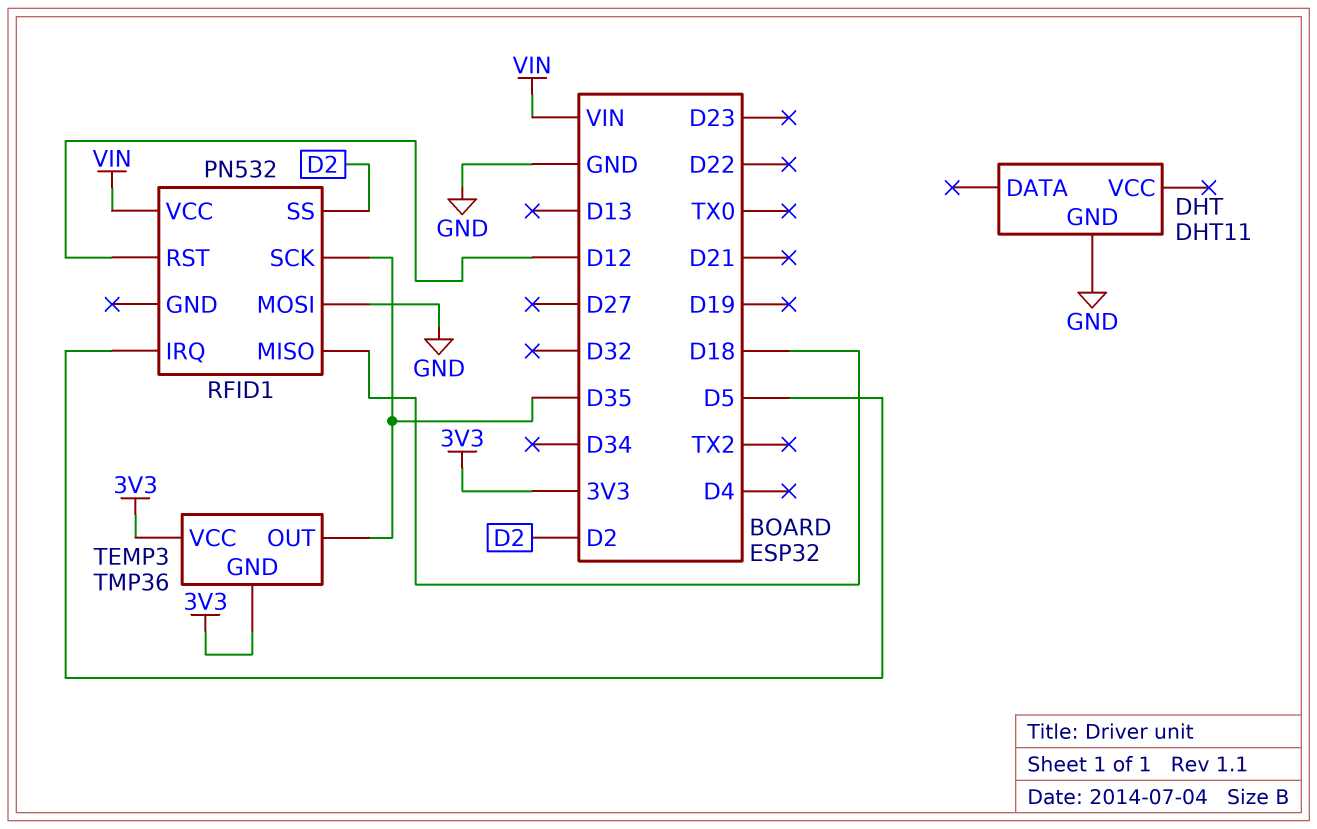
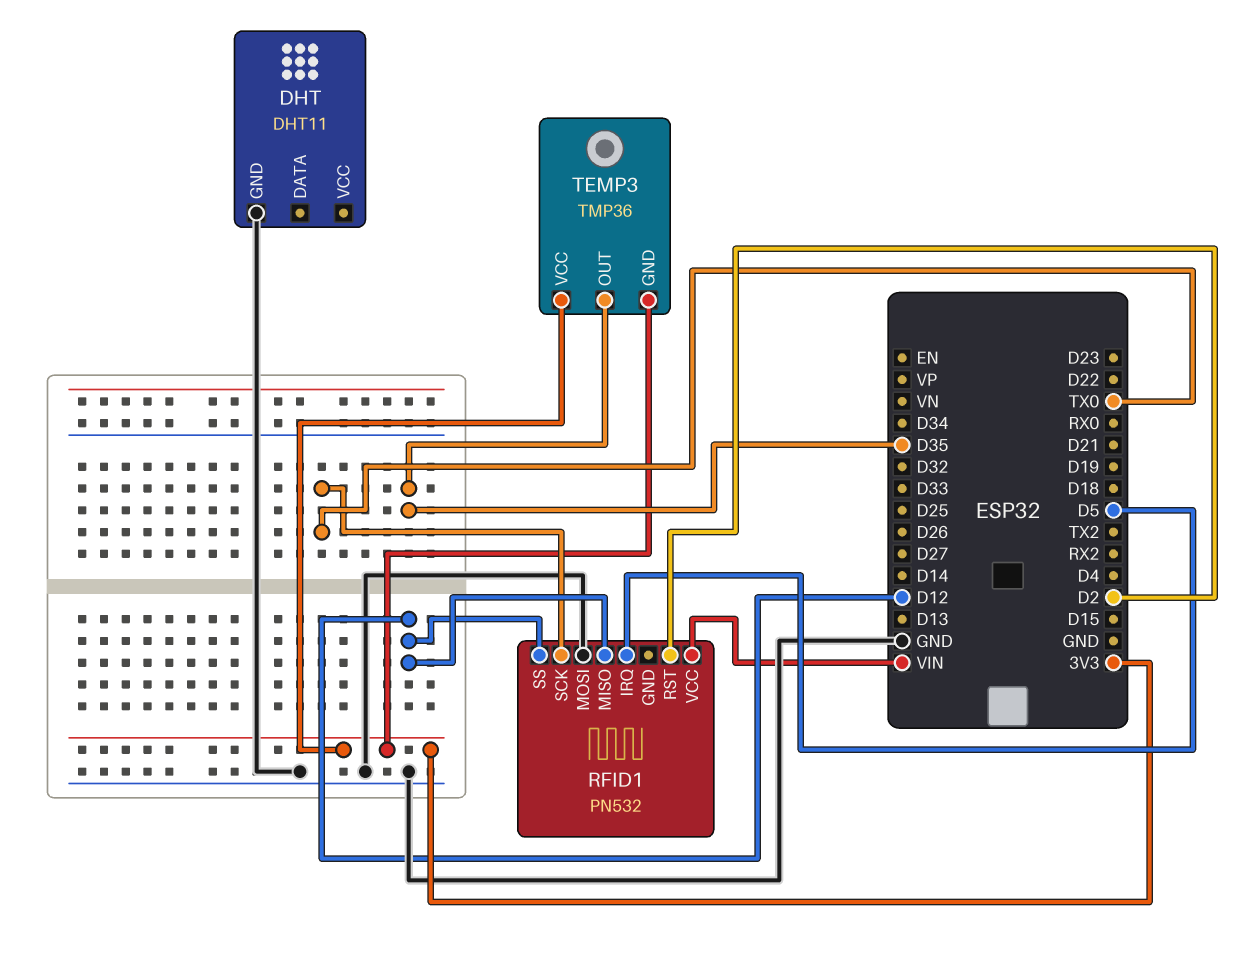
RFID1 pin MISO: D18 -> D12
RFID1 pin RST: D12 -> D2
RFID1 pin SCK: D35 -> TX0
RFID1 pin SS: D2 -> D12

